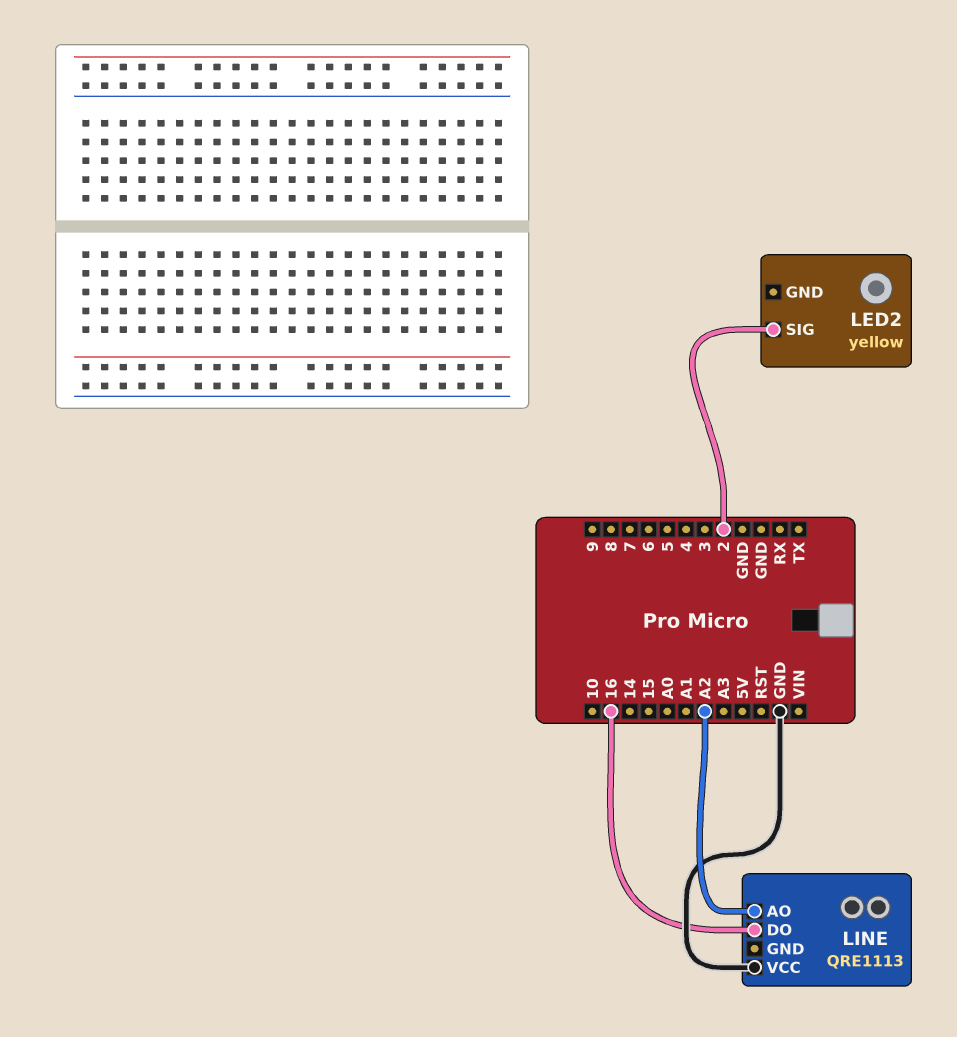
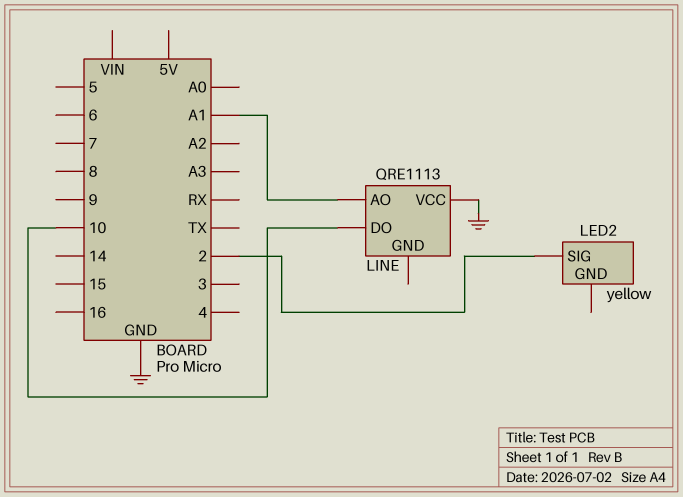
LINE pin AO: A2 -> A1
LINE pin DO: 16 -> 10

